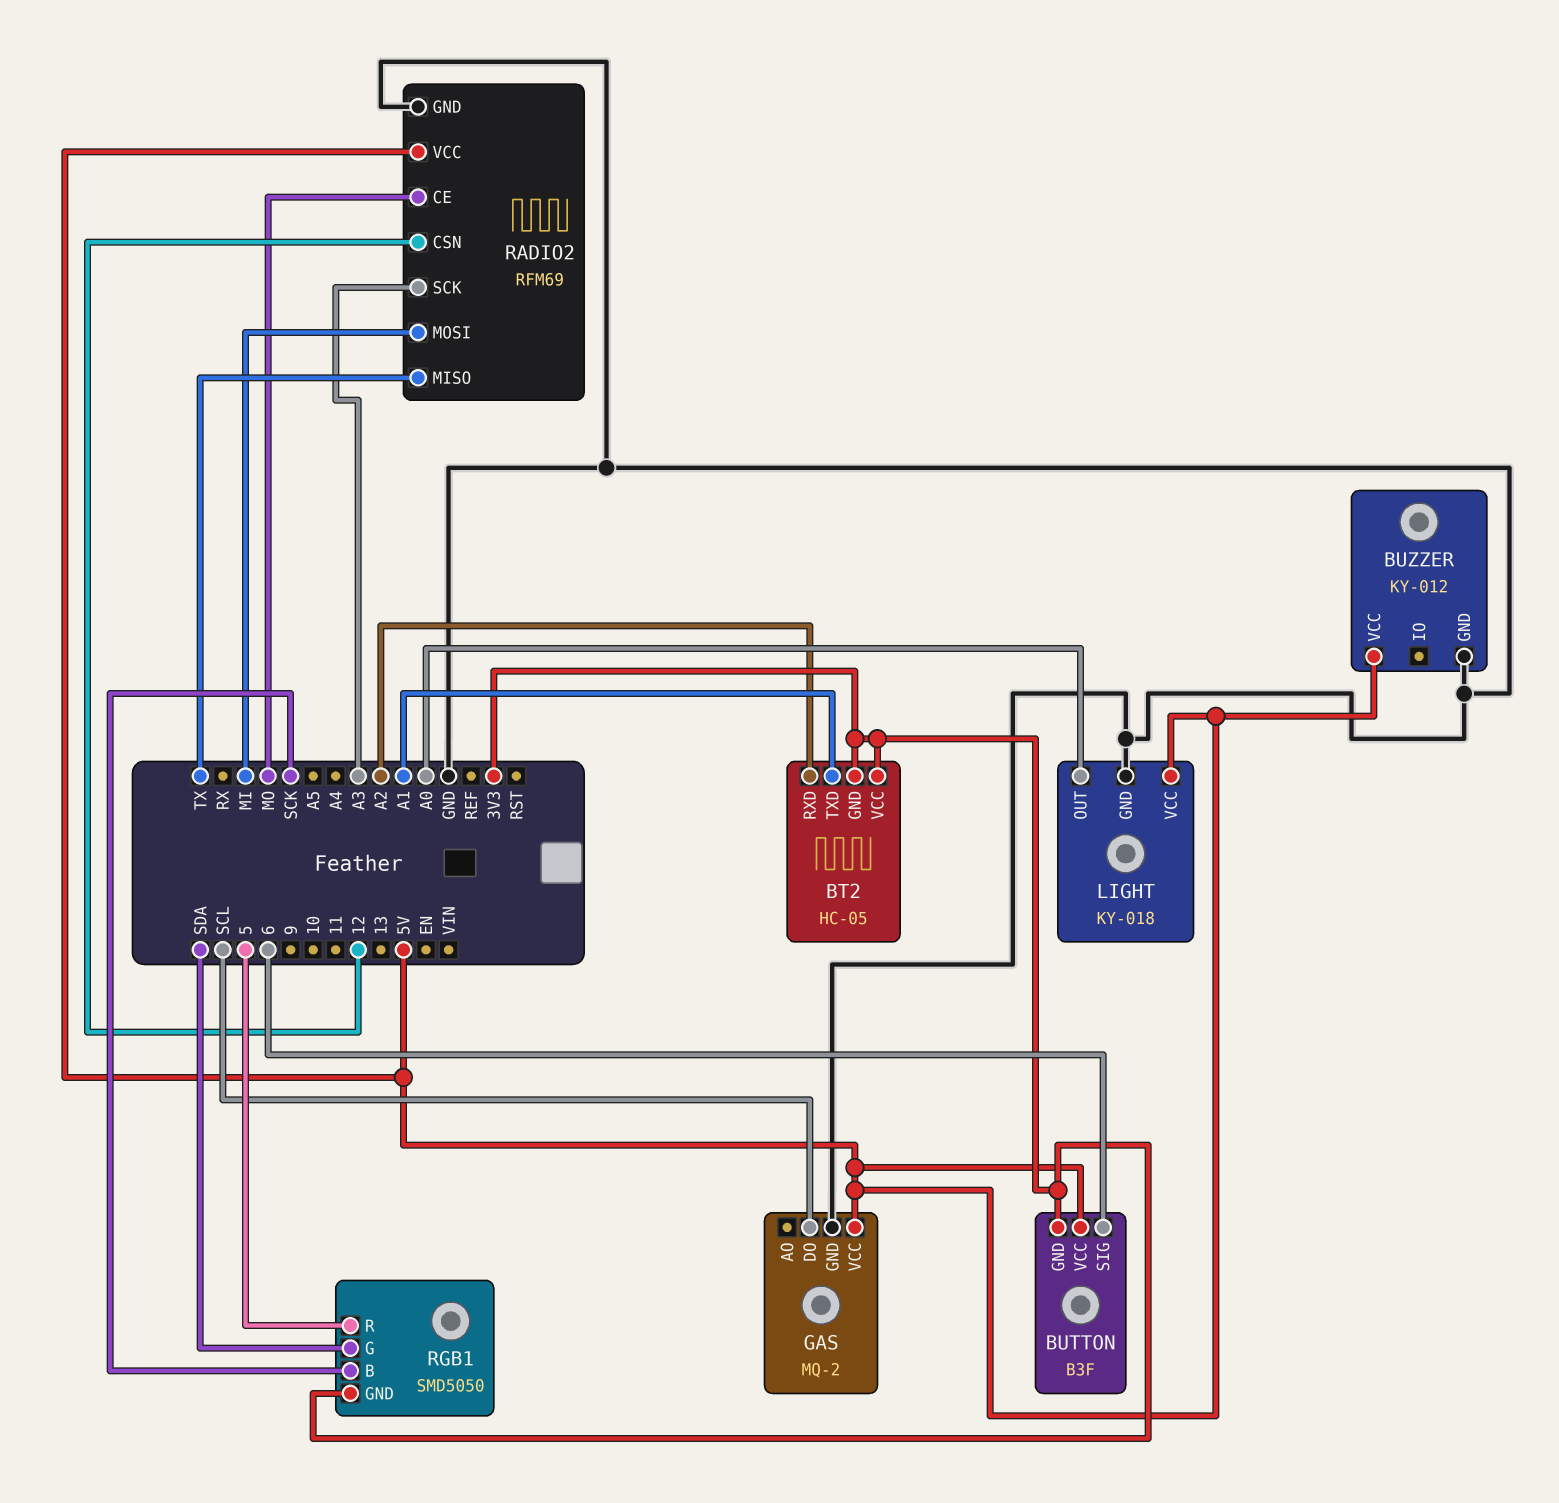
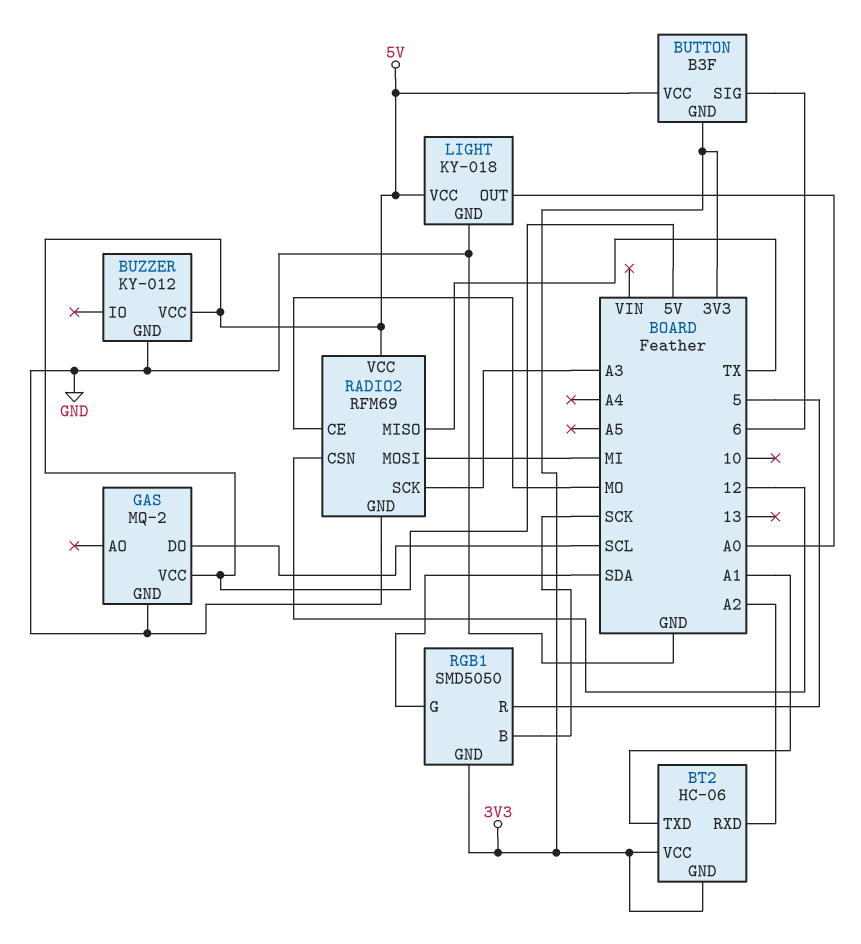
BT2: HC-05 -> HC-06

